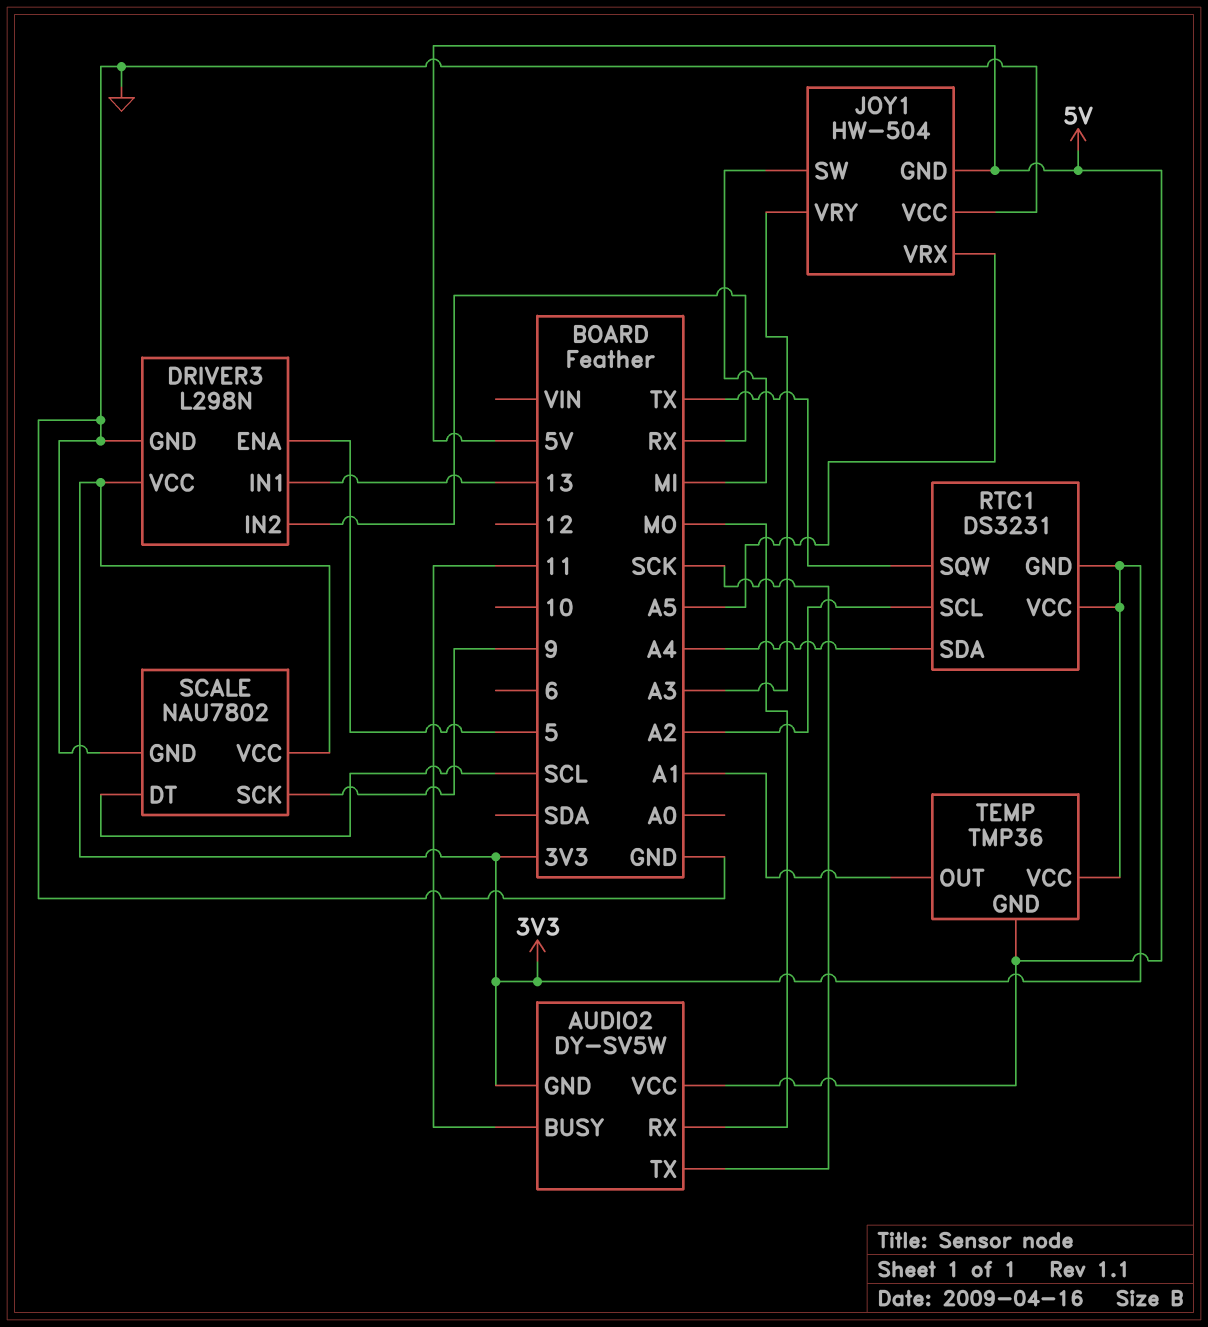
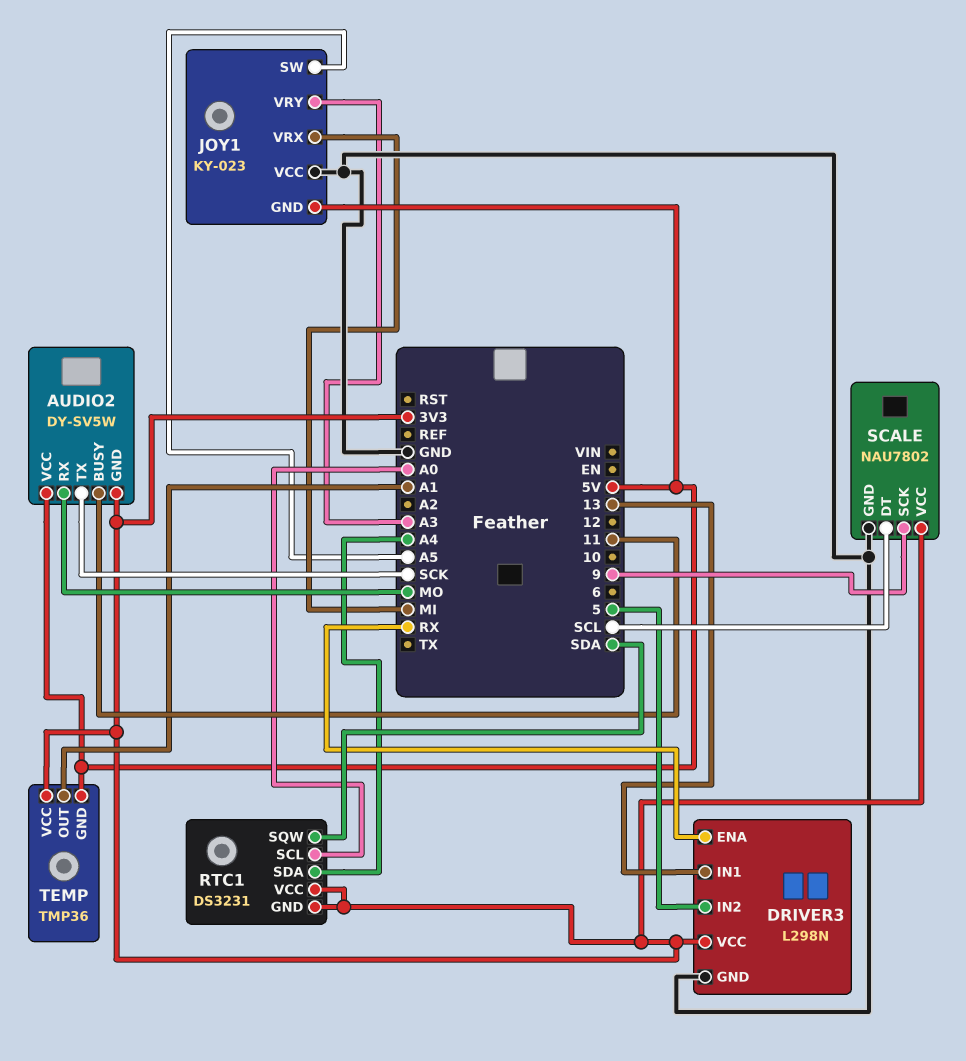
DRIVER3 pin ENA: 5 -> RX
DRIVER3 pin IN2: RX -> 5
JOY1: HW-504 -> KY-023
JOY1 pin SW: MI -> A5
JOY1 pin VRX: A5 -> MI
RTC1 pin SCL: A2 -> A0
RTC1 pin SQW: TX -> SDA

